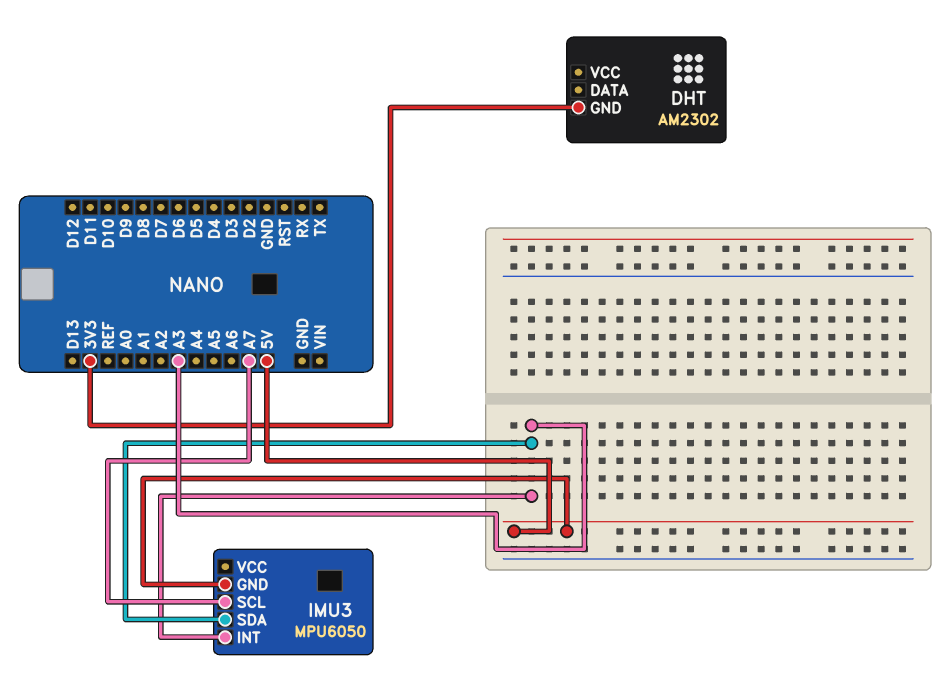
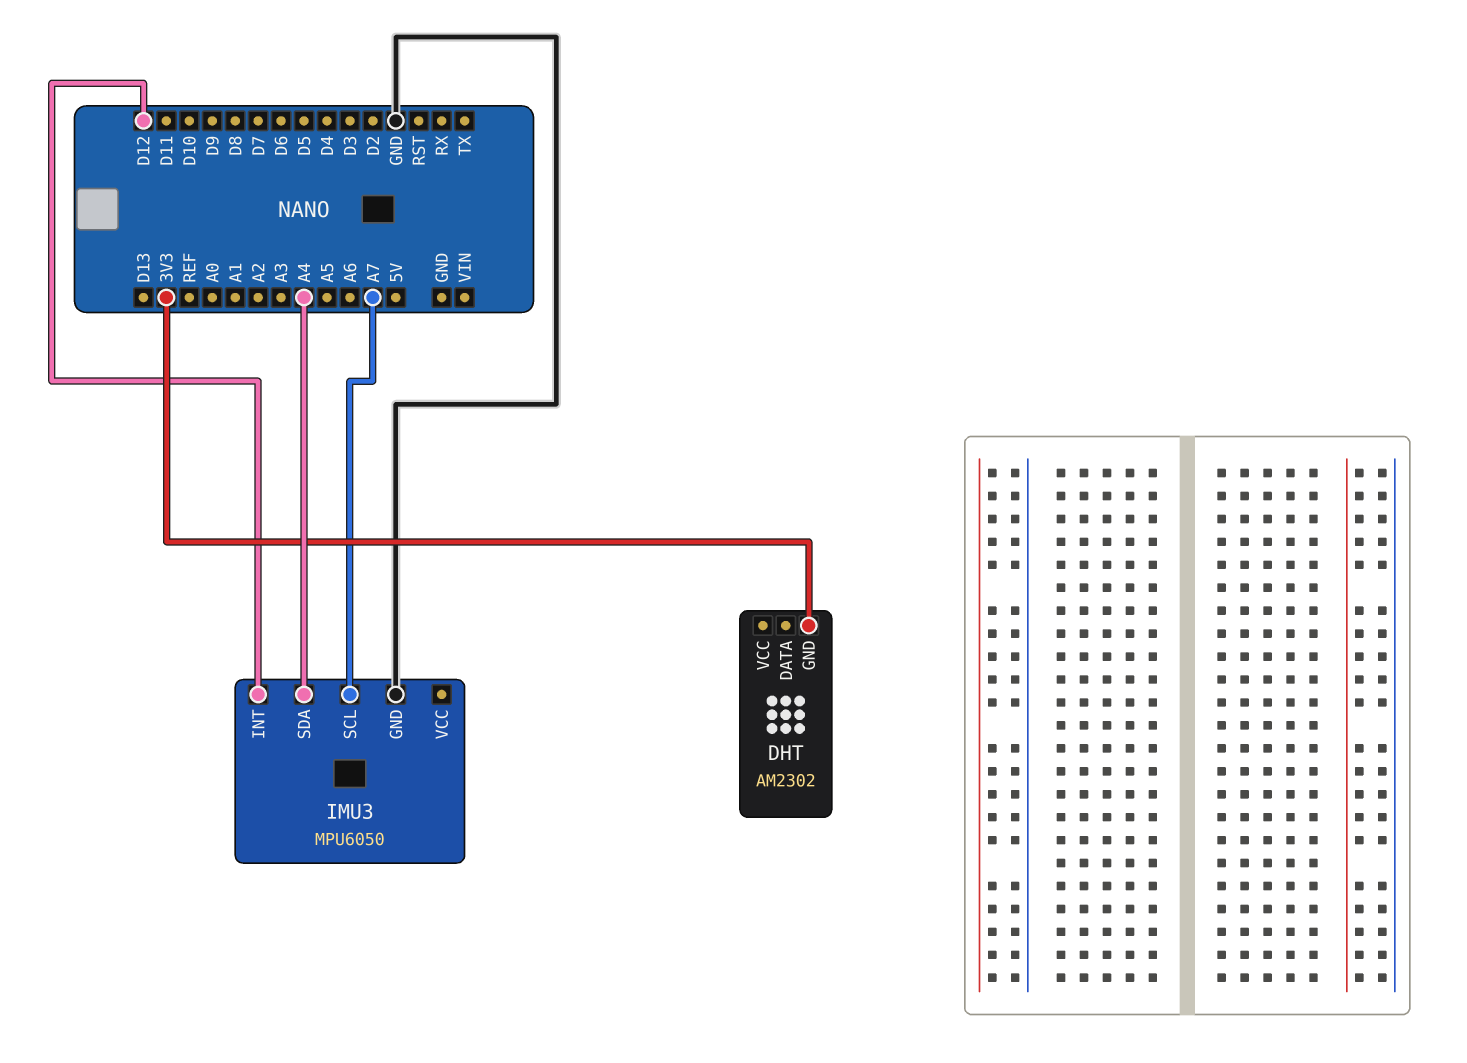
IMU3 pin GND: 5V -> GND
IMU3 pin INT: A3 -> D12
IMU3 pin SDA: A3 -> A4

